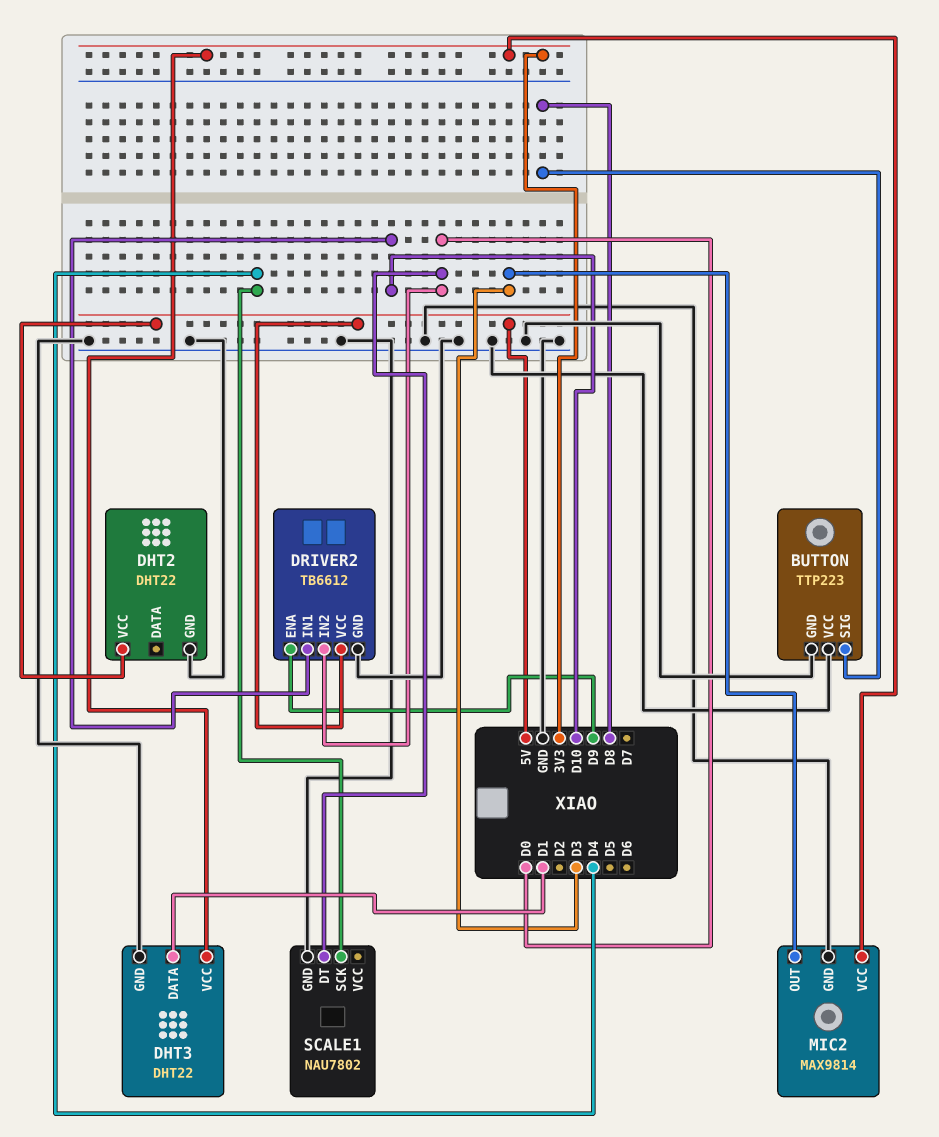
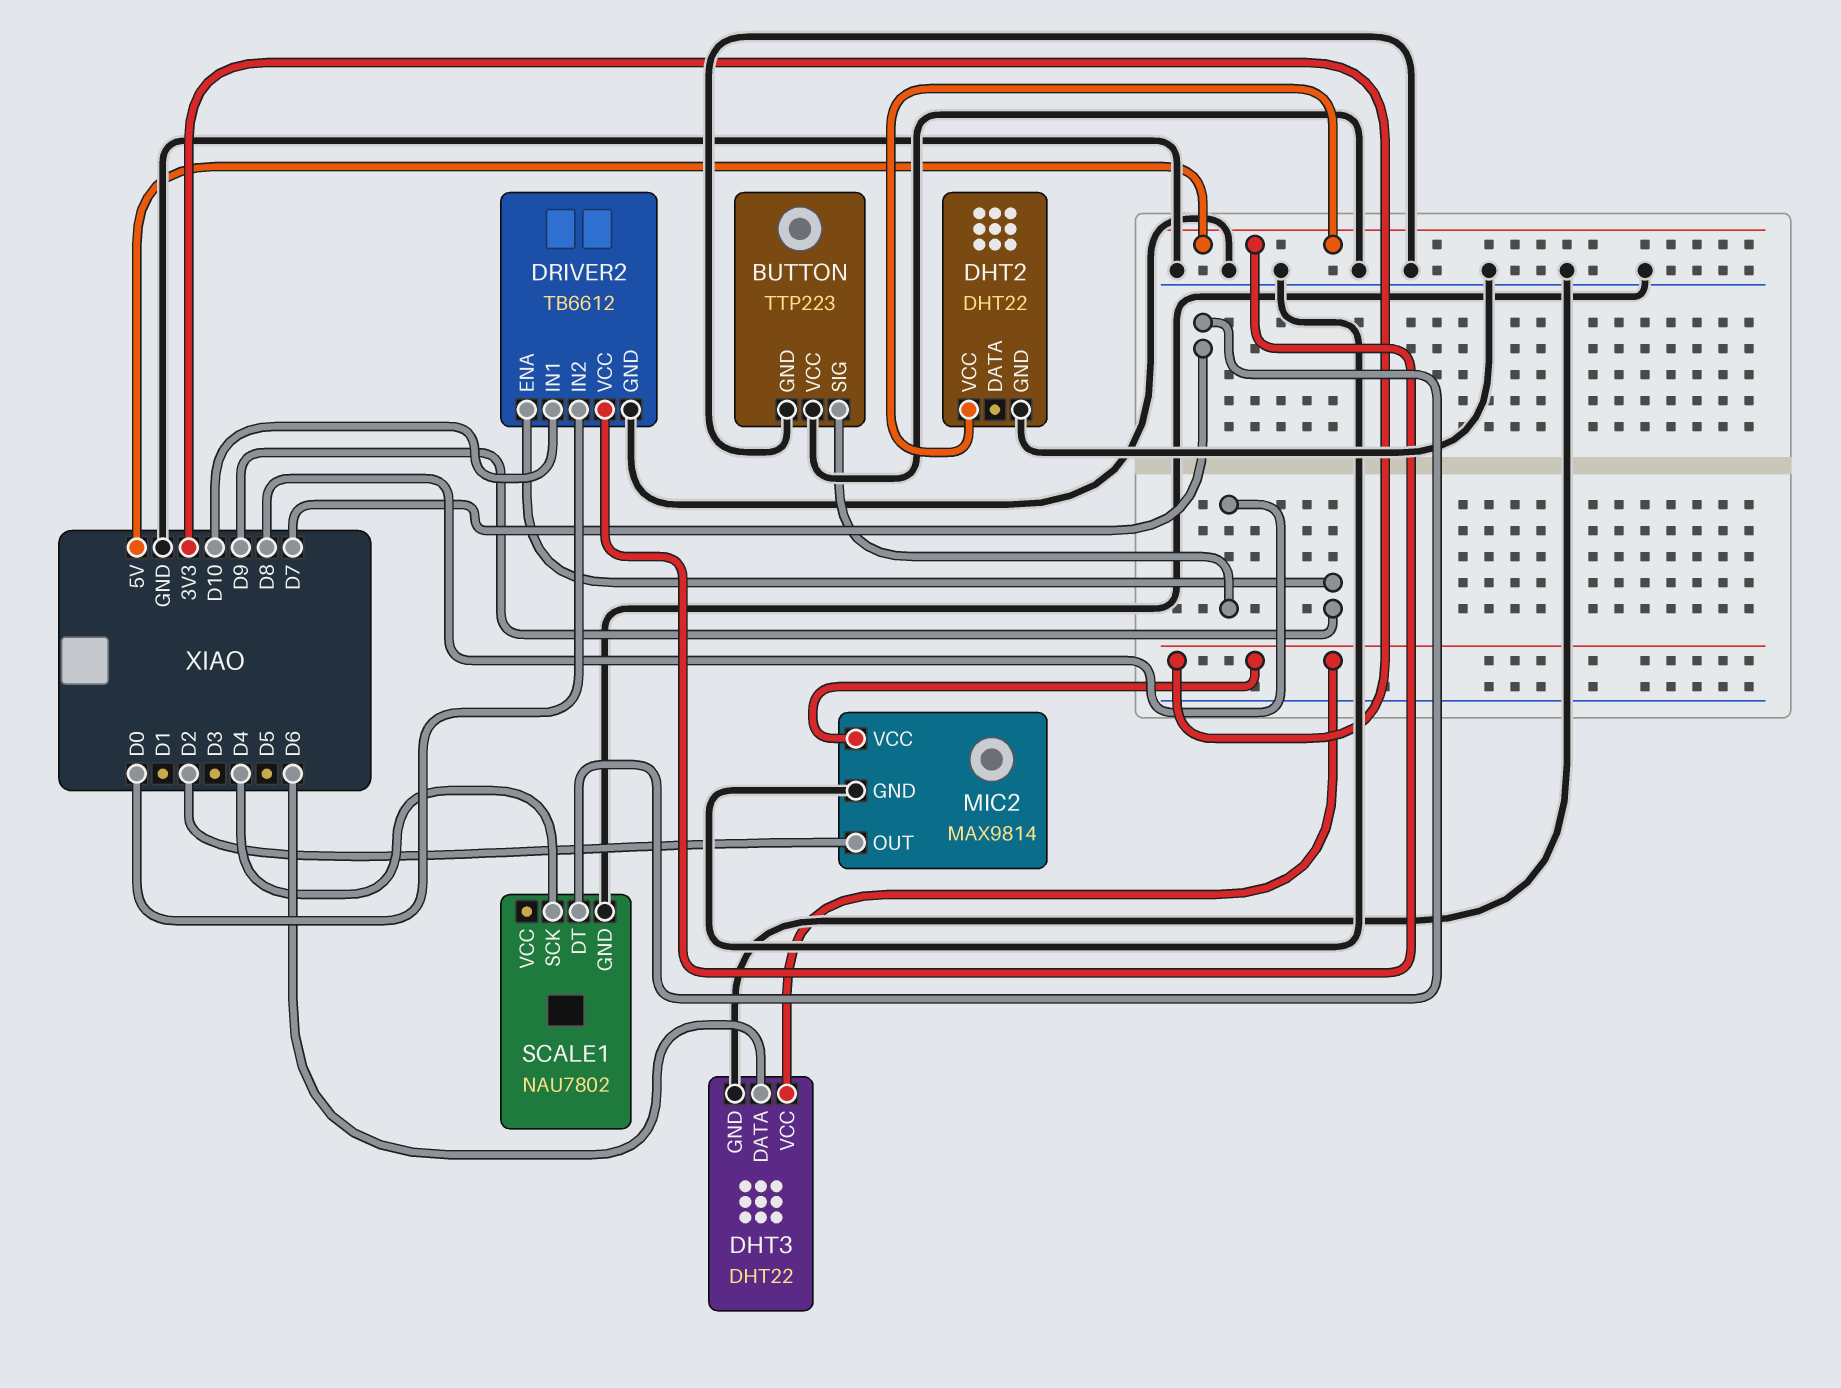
DHT3 pin DATA: D1 -> D6
MIC2 pin OUT: D3 -> D2
SCALE1 pin DT: D0 -> D7

